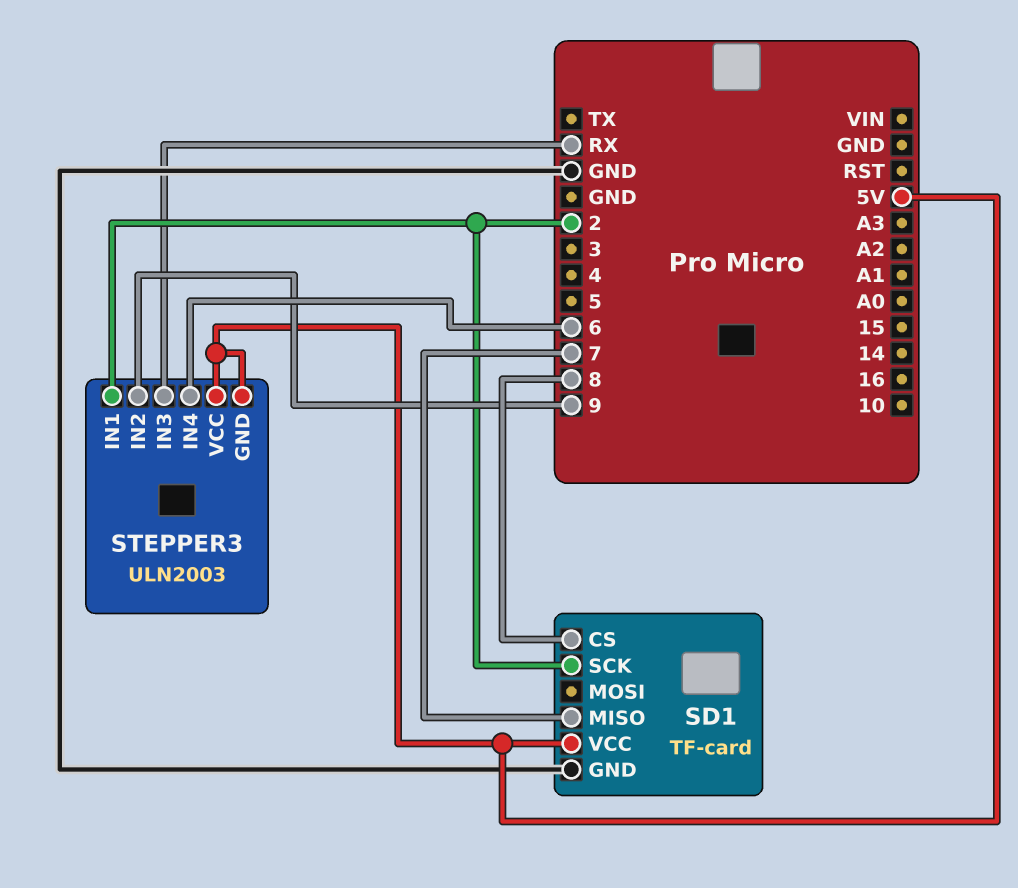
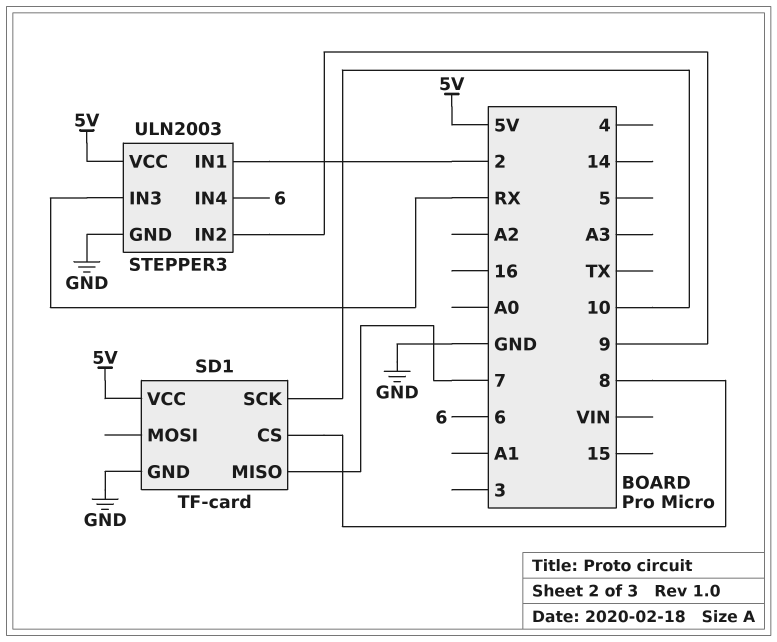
SD1 pin SCK: 2 -> 10
STEPPER3 pin GND: 5V -> GND

